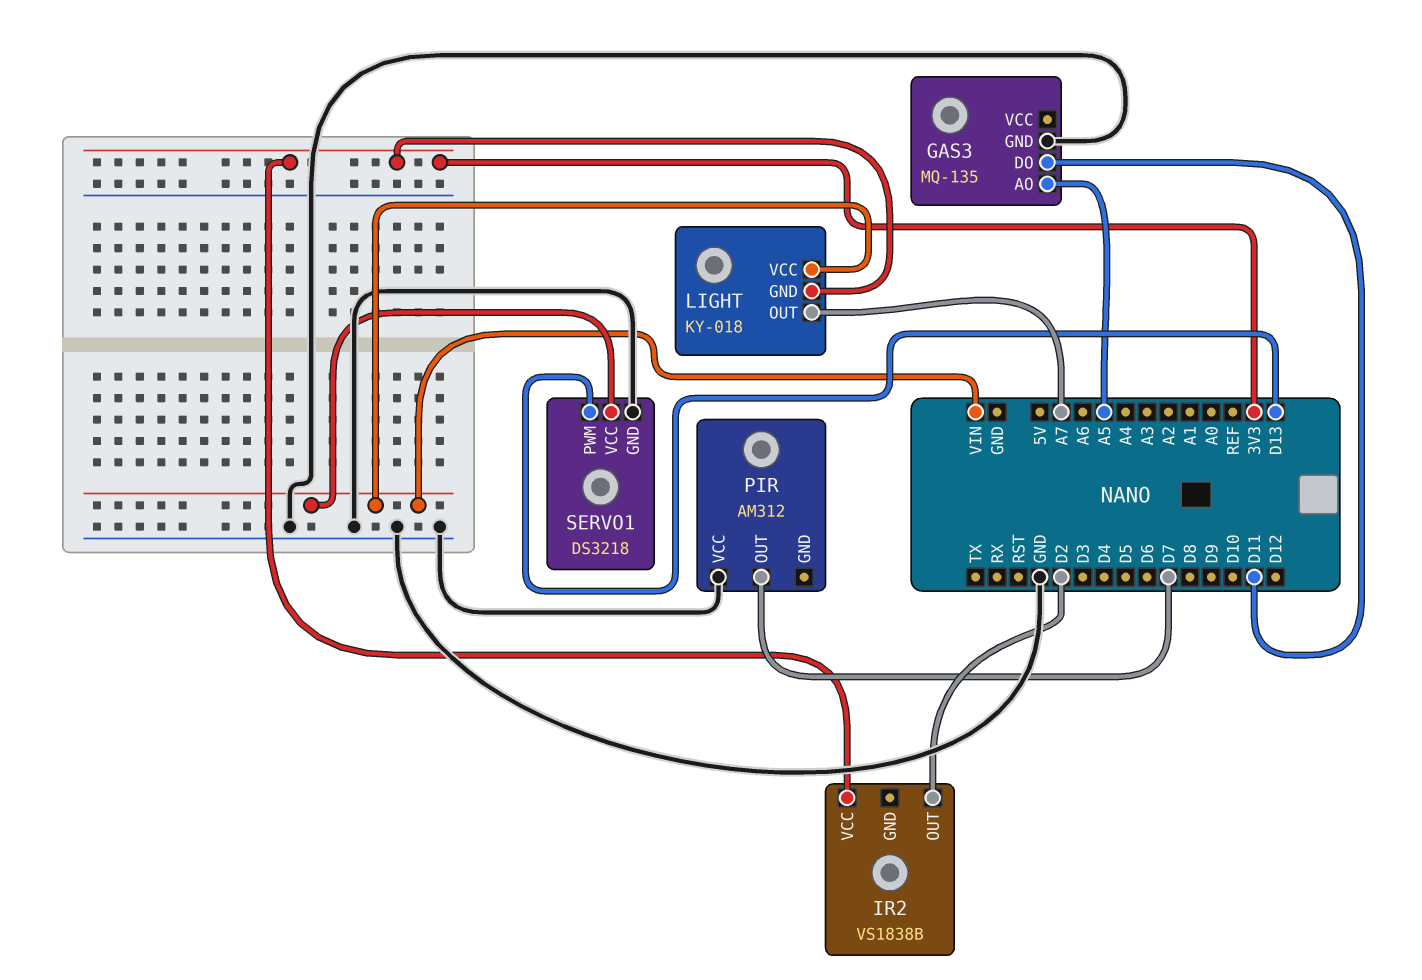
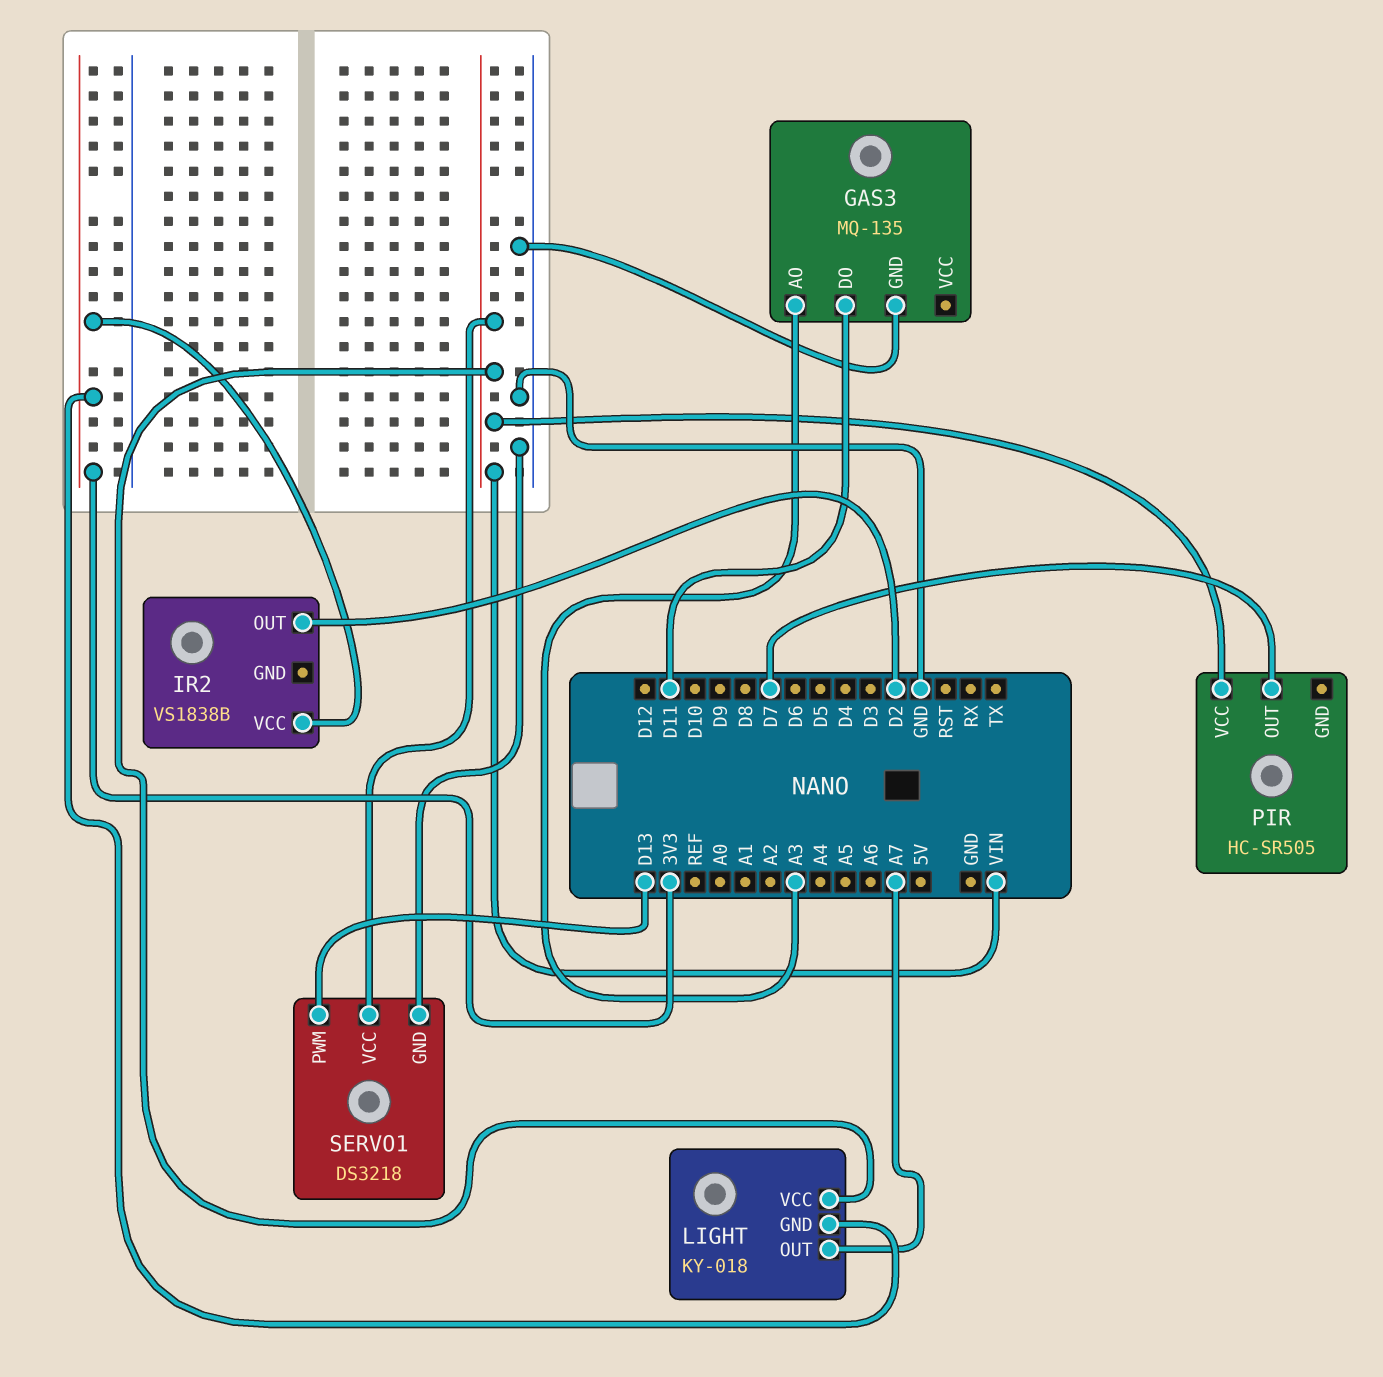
GAS3 pin AO: A5 -> A3
PIR: AM312 -> HC-SR505
PIR pin VCC: GND -> VIN

